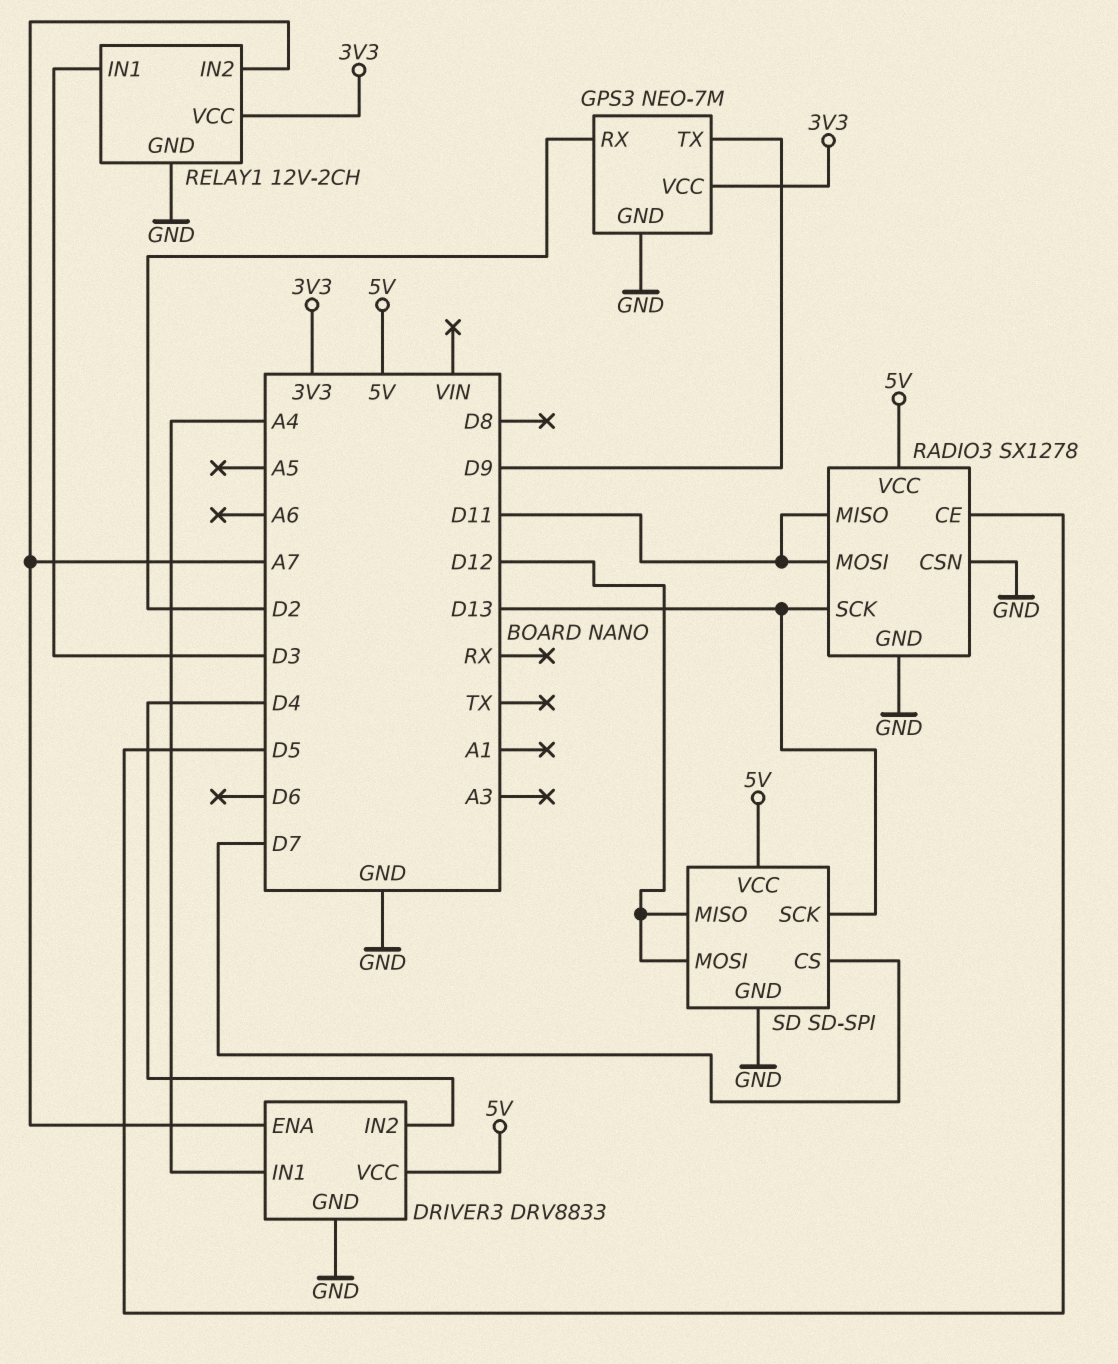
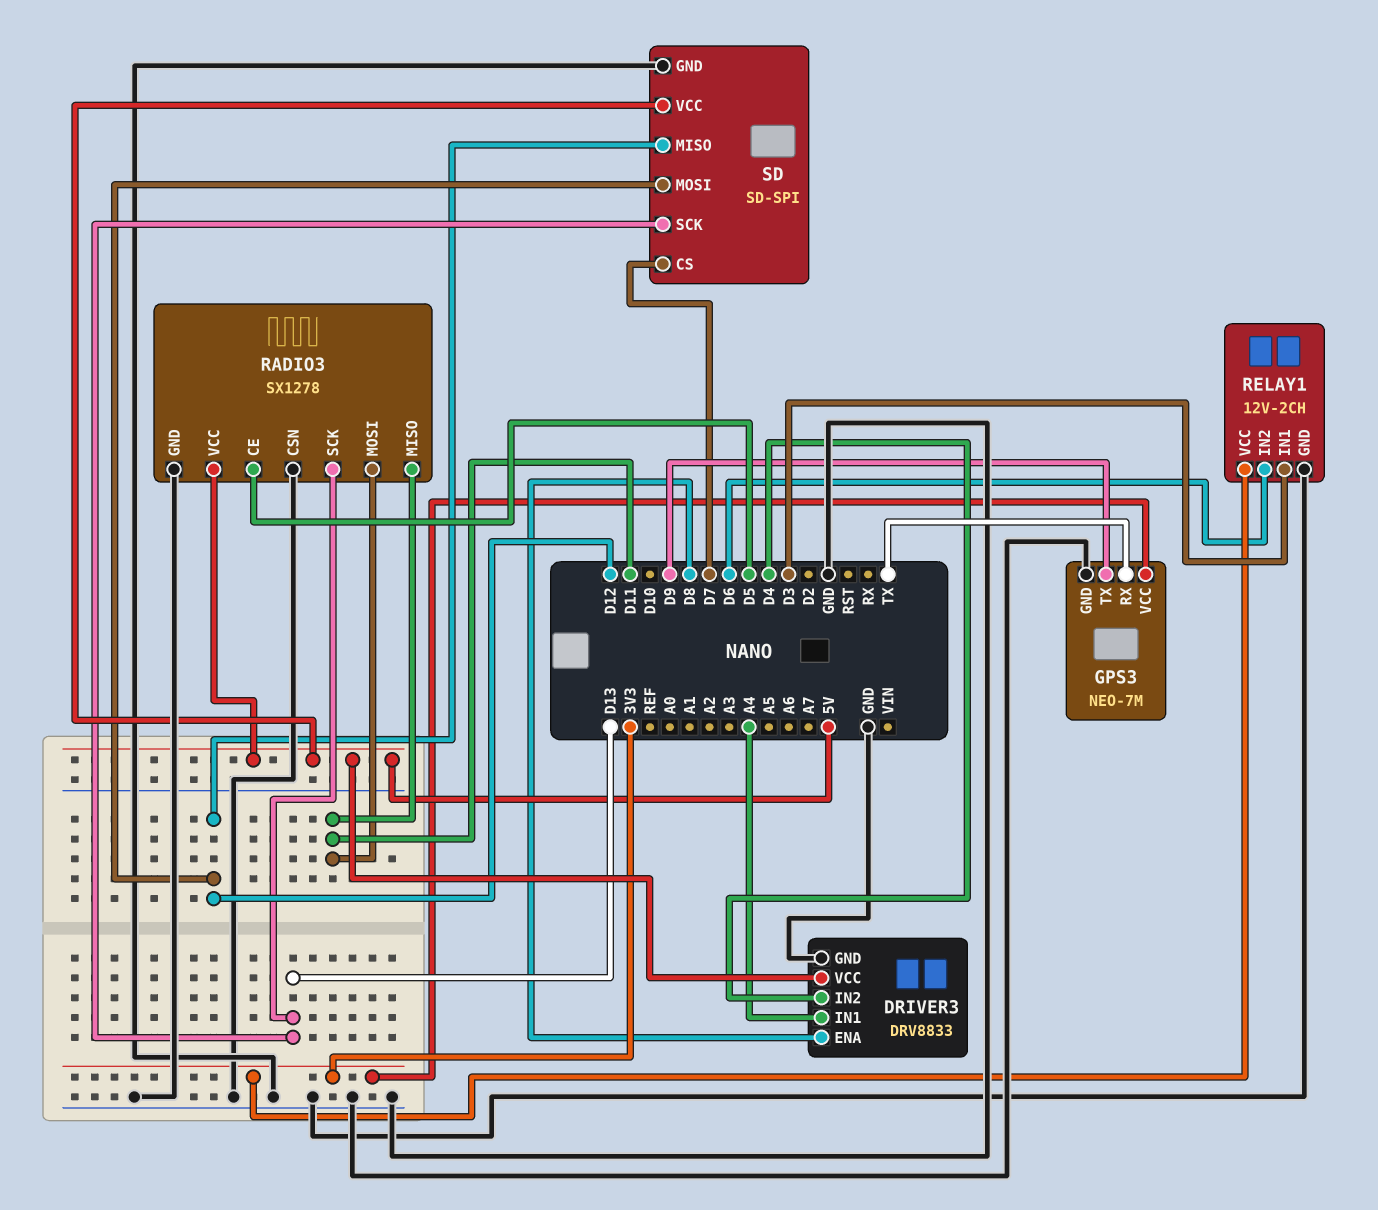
DRIVER3 pin ENA: A7 -> D8
GPS3 pin RX: D2 -> TX
RELAY1 pin IN2: A7 -> D6

